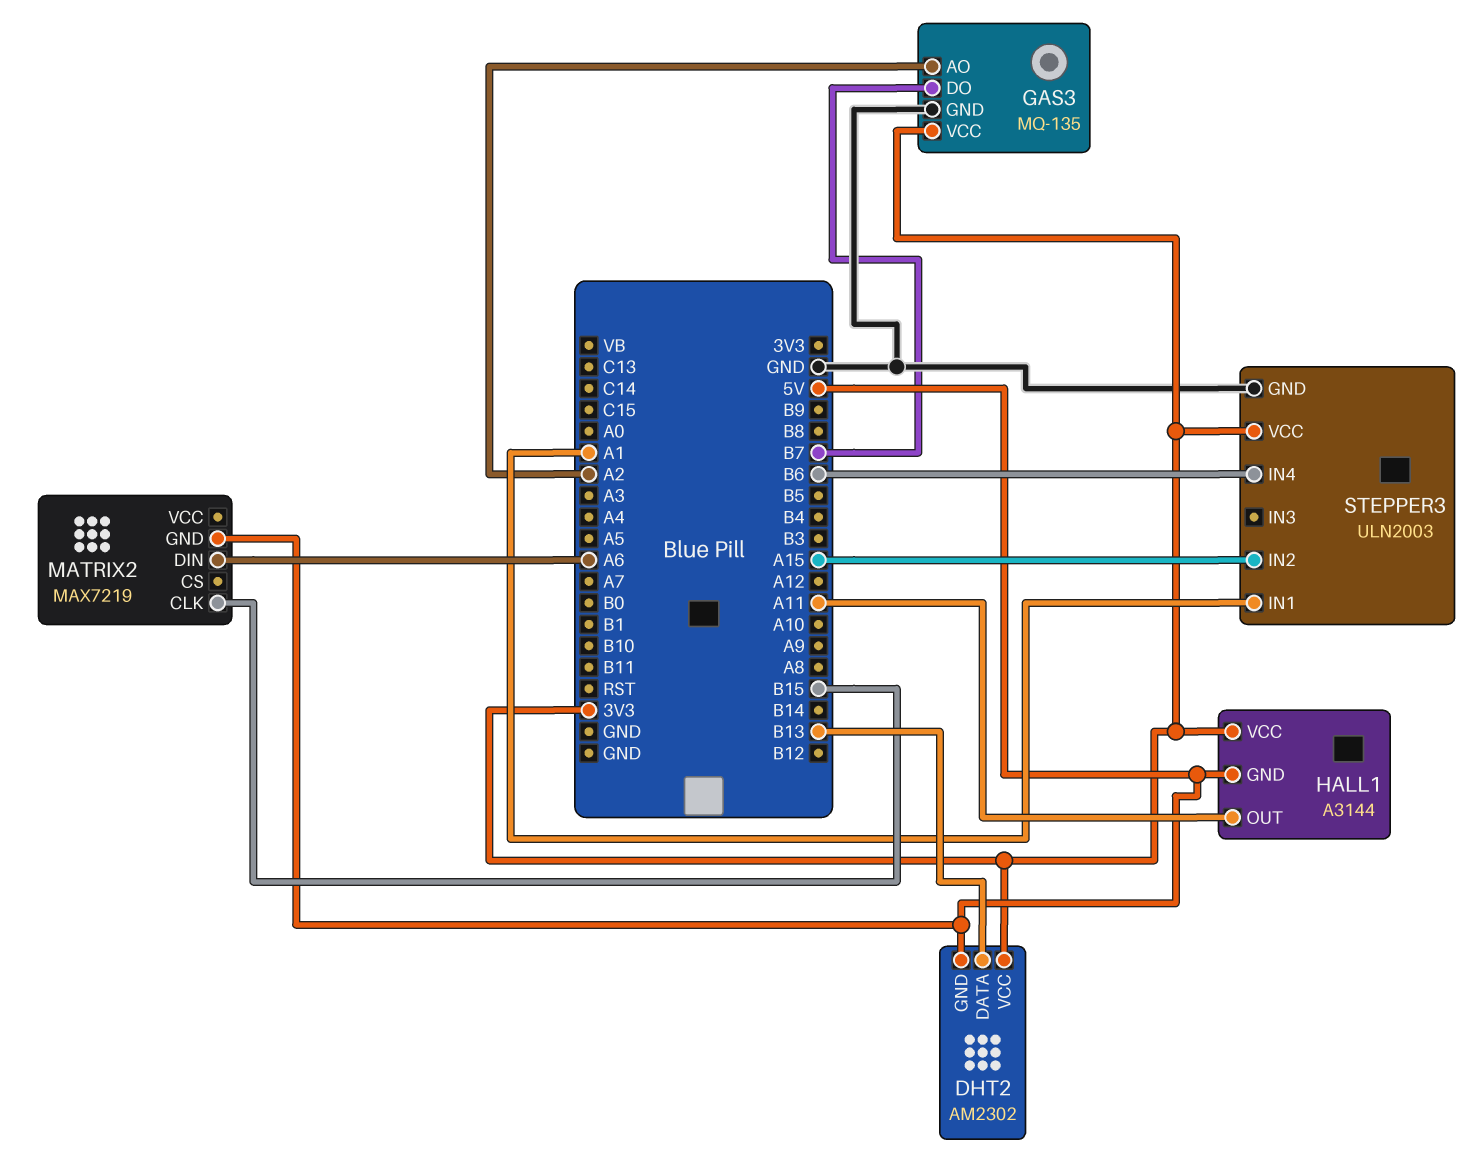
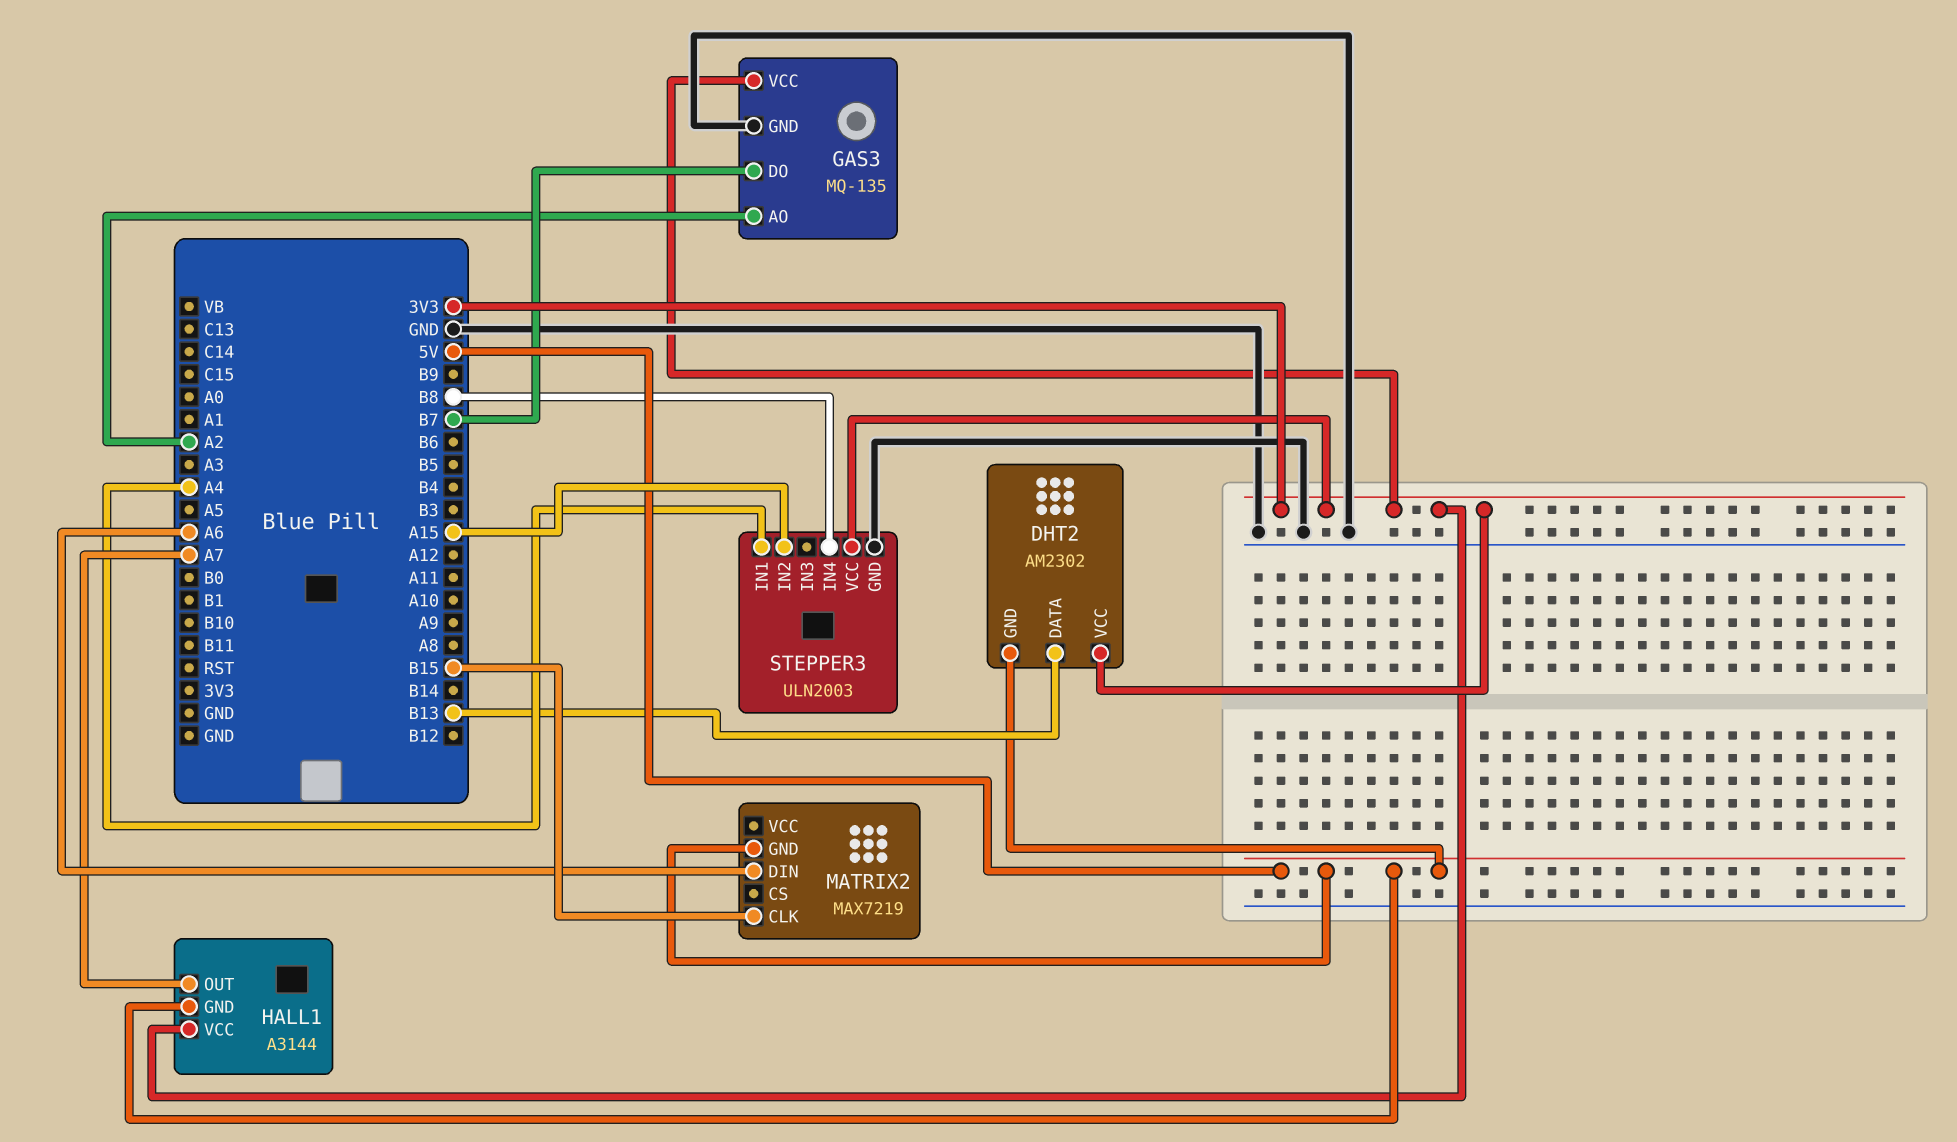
HALL1 pin OUT: A11 -> A7
STEPPER3 pin IN1: A1 -> A4
STEPPER3 pin IN4: B6 -> B8

